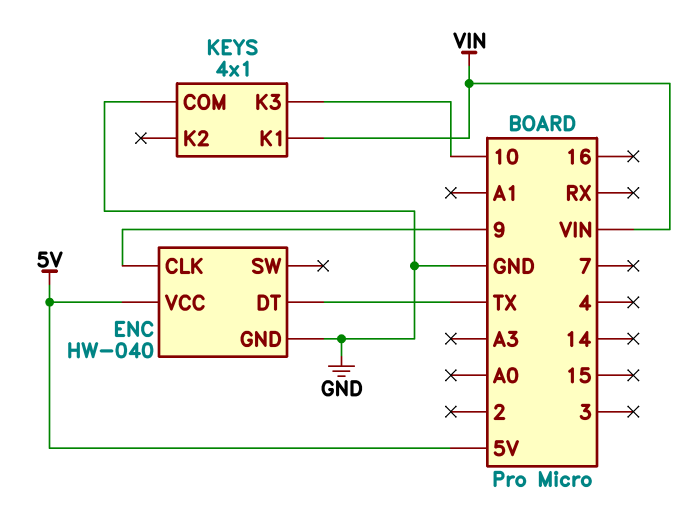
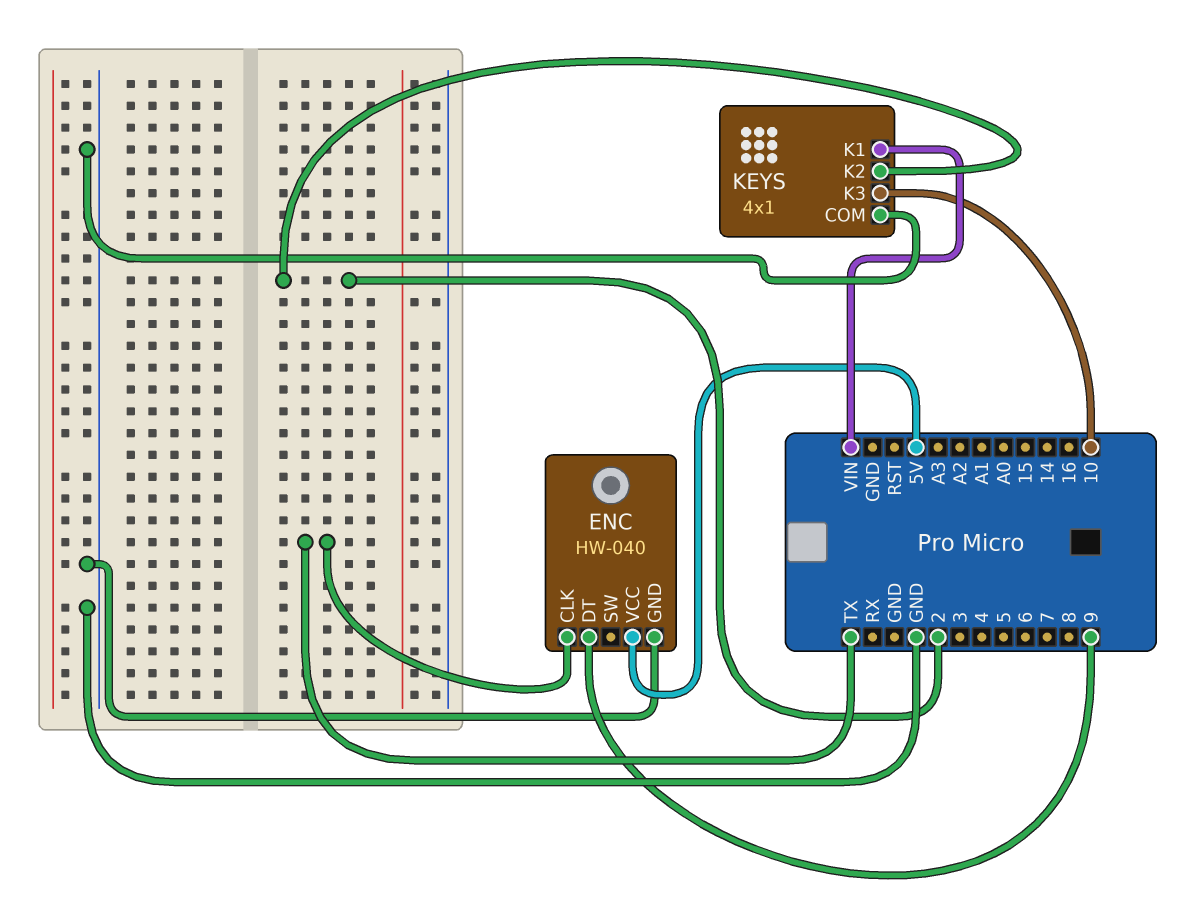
ENC pin CLK: 9 -> TX
ENC pin DT: TX -> 9
KEYS pin K2: none -> 2

